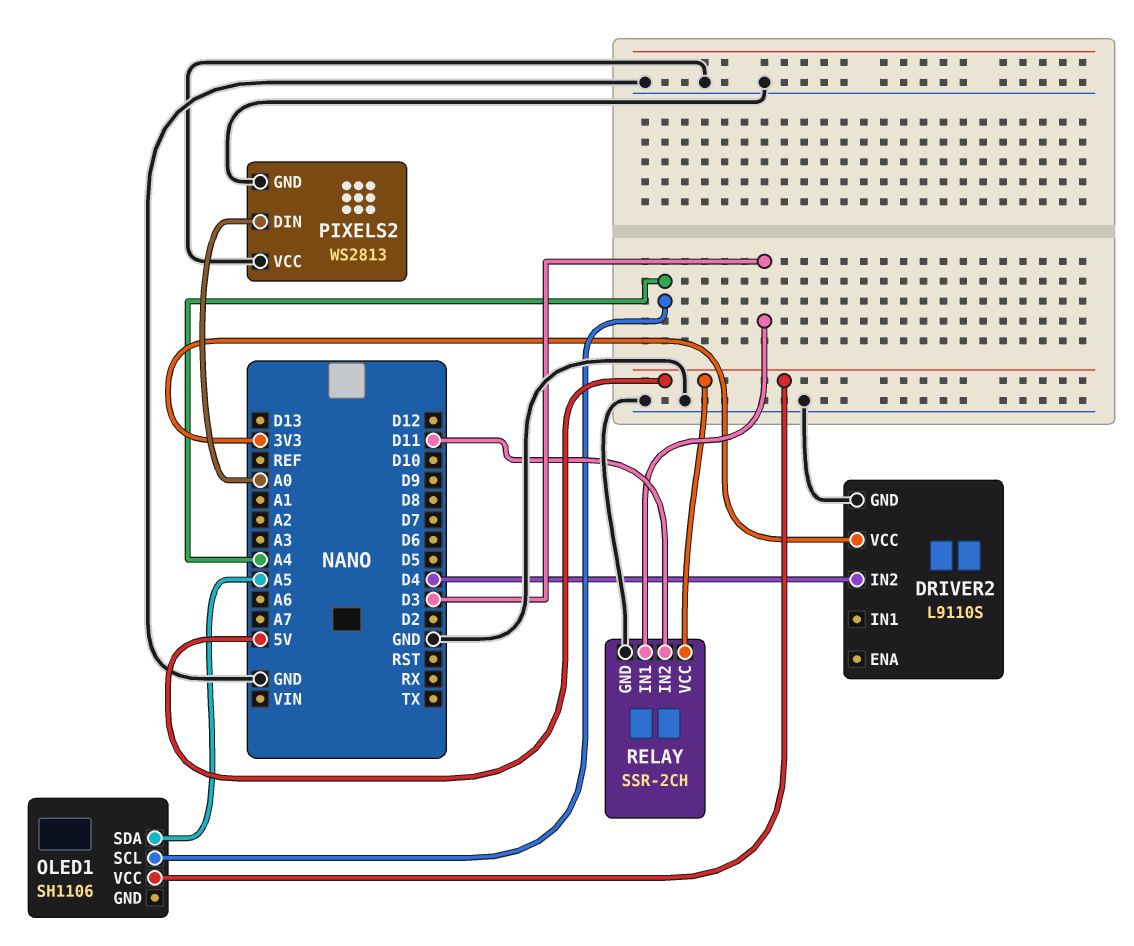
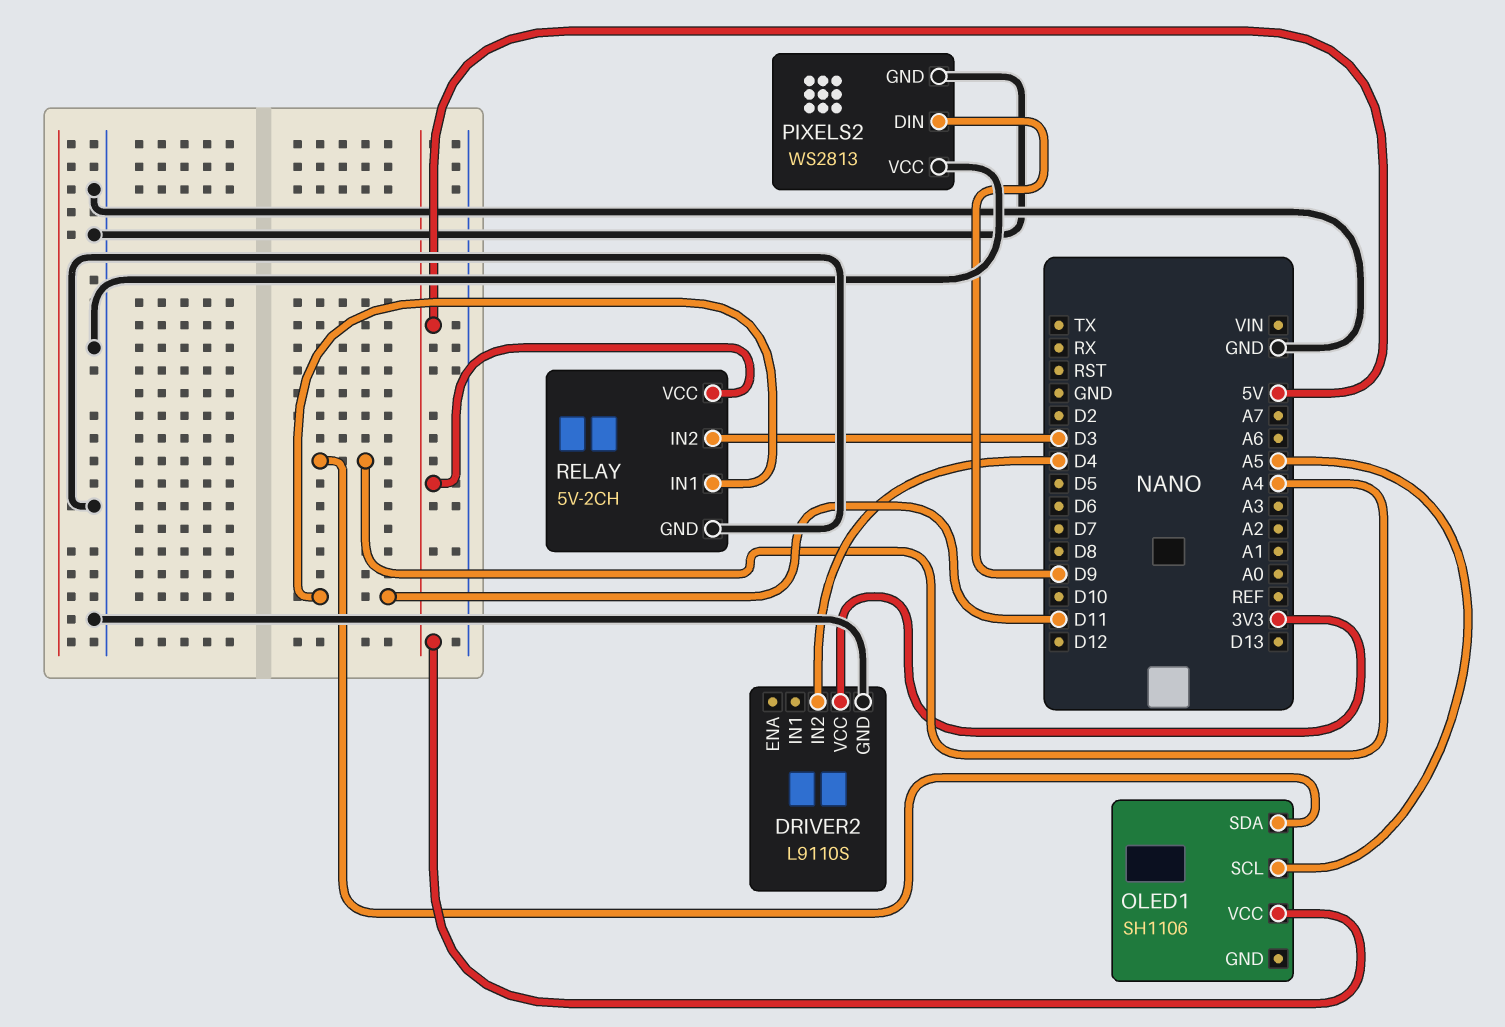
OLED1 pin SCL: A4 -> A5
OLED1 pin SDA: A5 -> A4
PIXELS2 pin DIN: A0 -> D9
RELAY: SSR-2CH -> 5V-2CH
RELAY pin IN1: D3 -> D11
RELAY pin IN2: D11 -> D3

